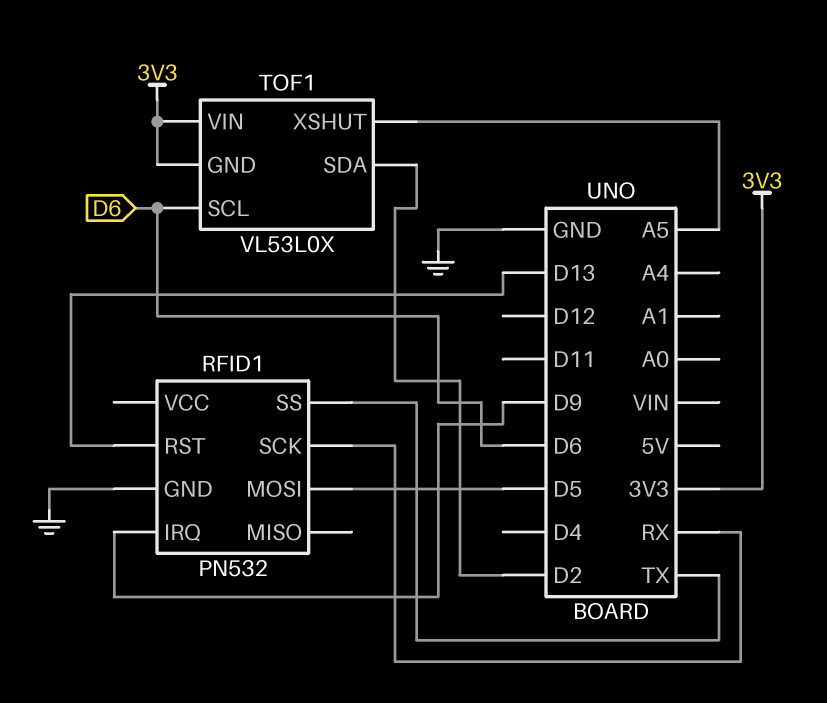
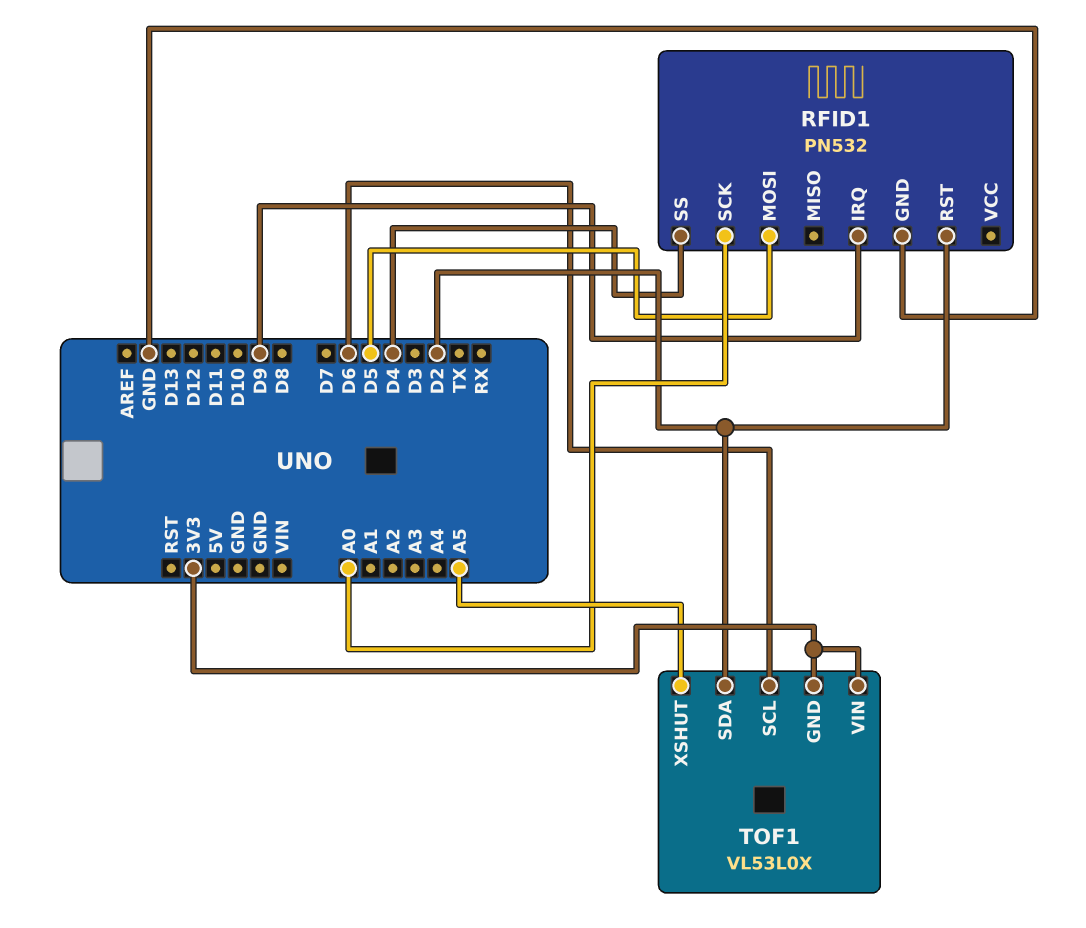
RFID1 pin RST: D13 -> D2
RFID1 pin SCK: RX -> A0
RFID1 pin SS: TX -> D4

